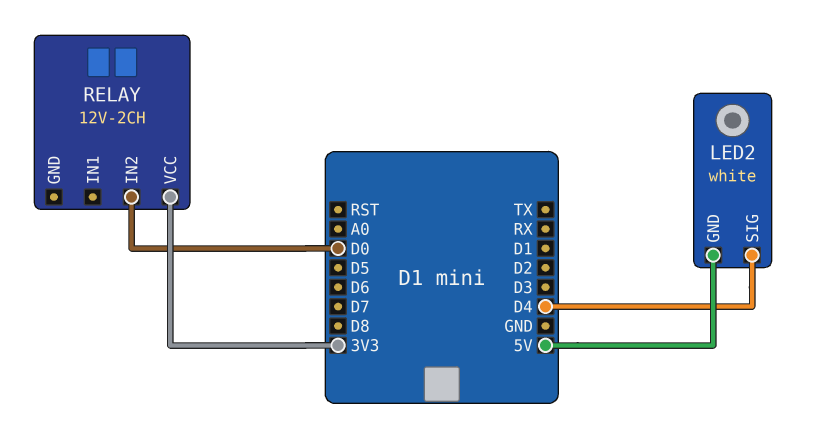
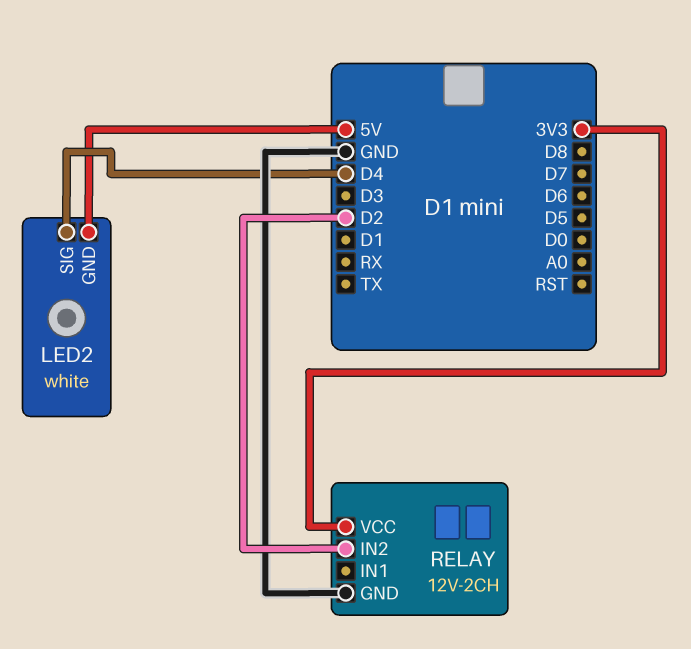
RELAY pin GND: none -> GND
RELAY pin IN2: D0 -> D2

